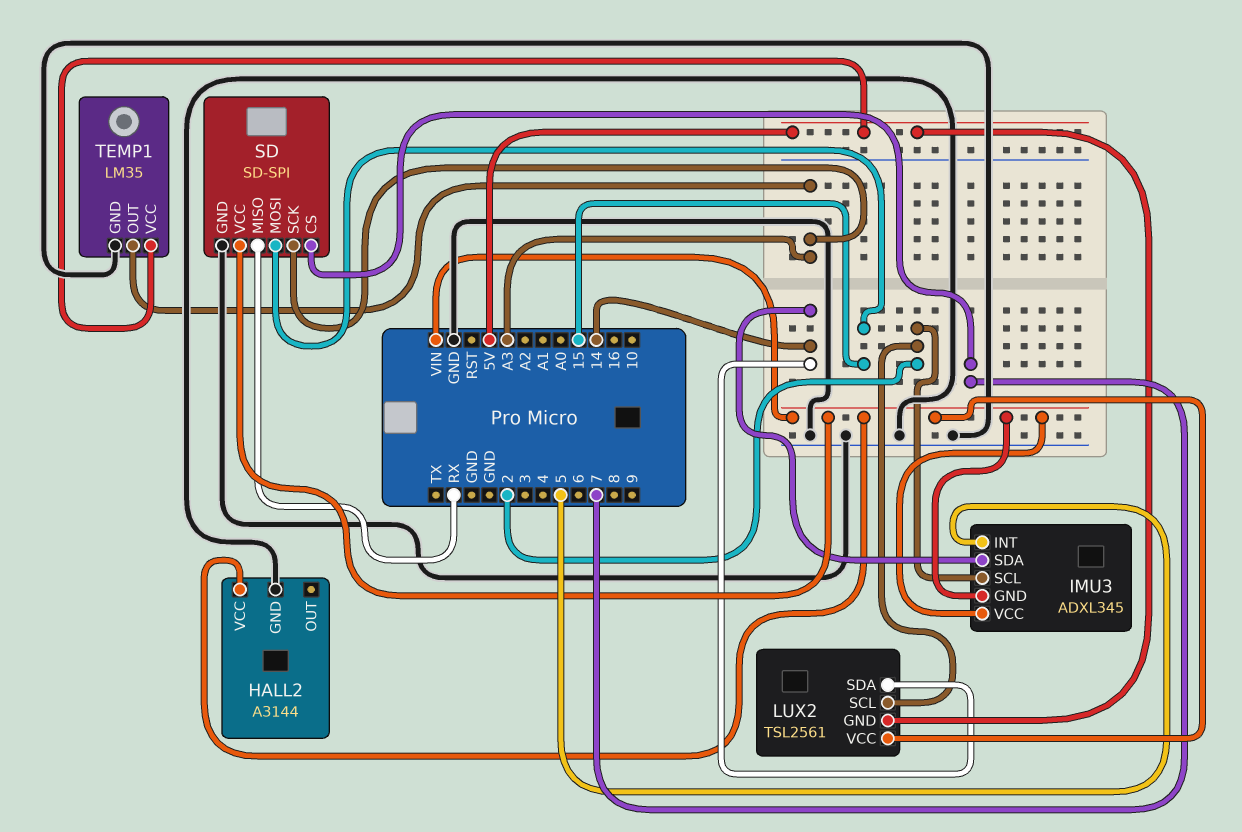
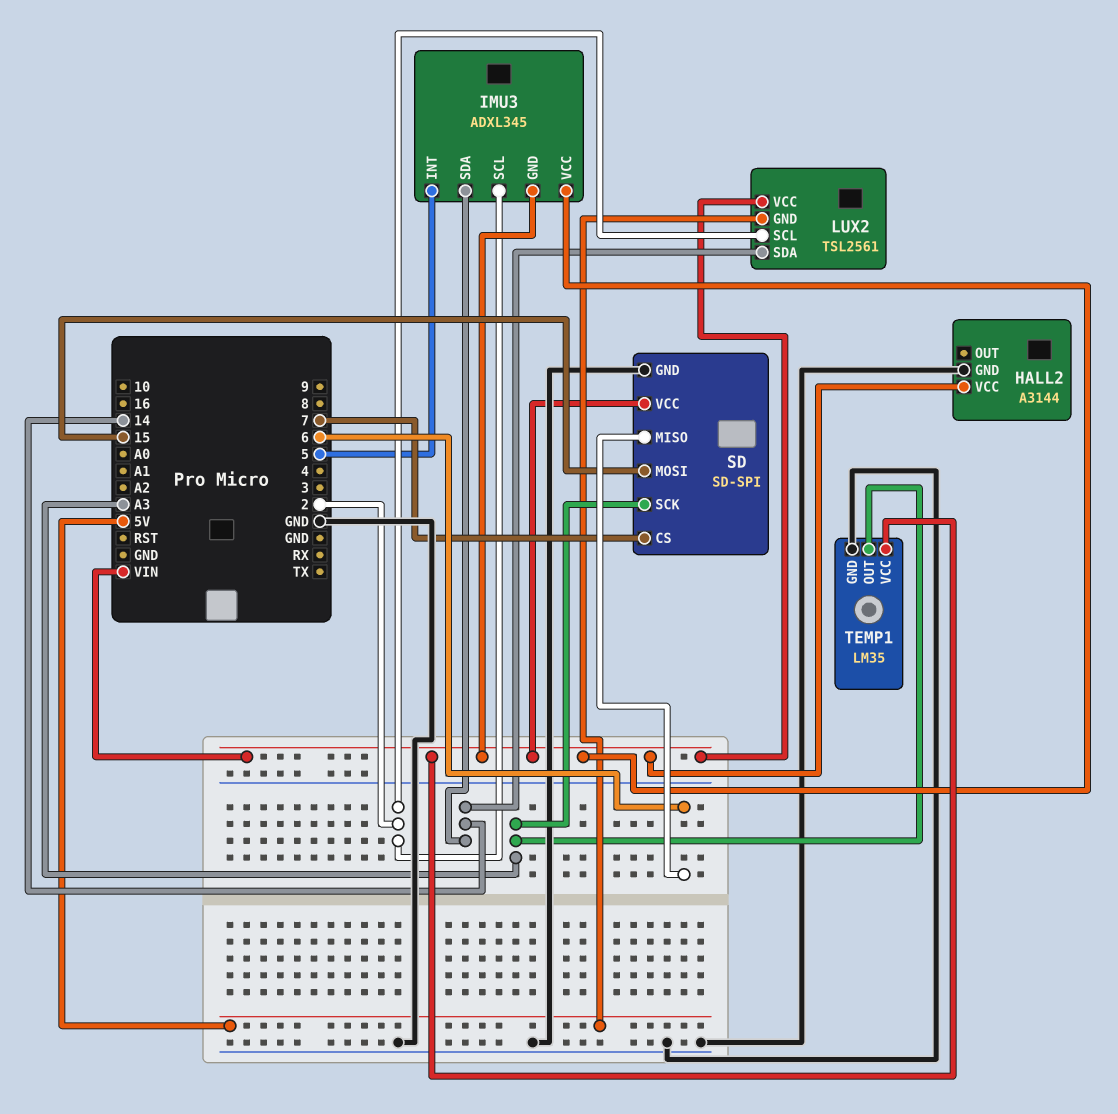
SD pin MISO: RX -> 6
TEMP1 pin VCC: 5V -> VIN

